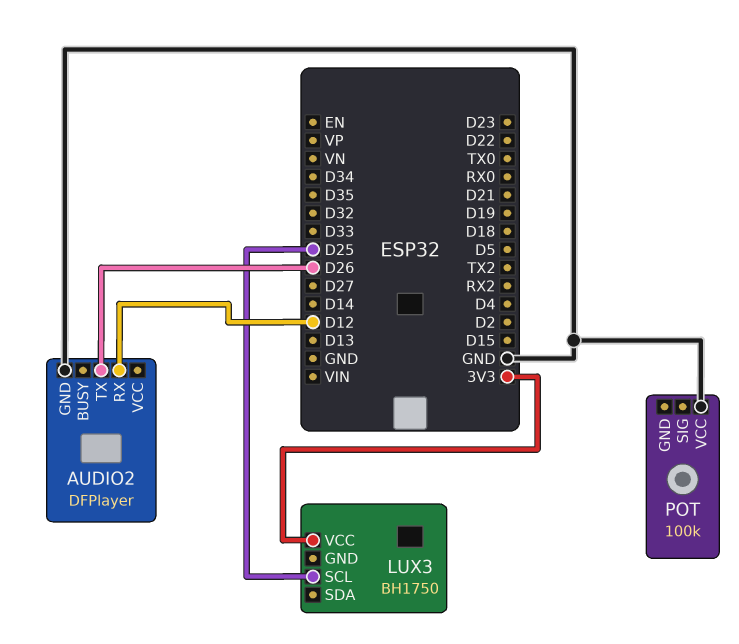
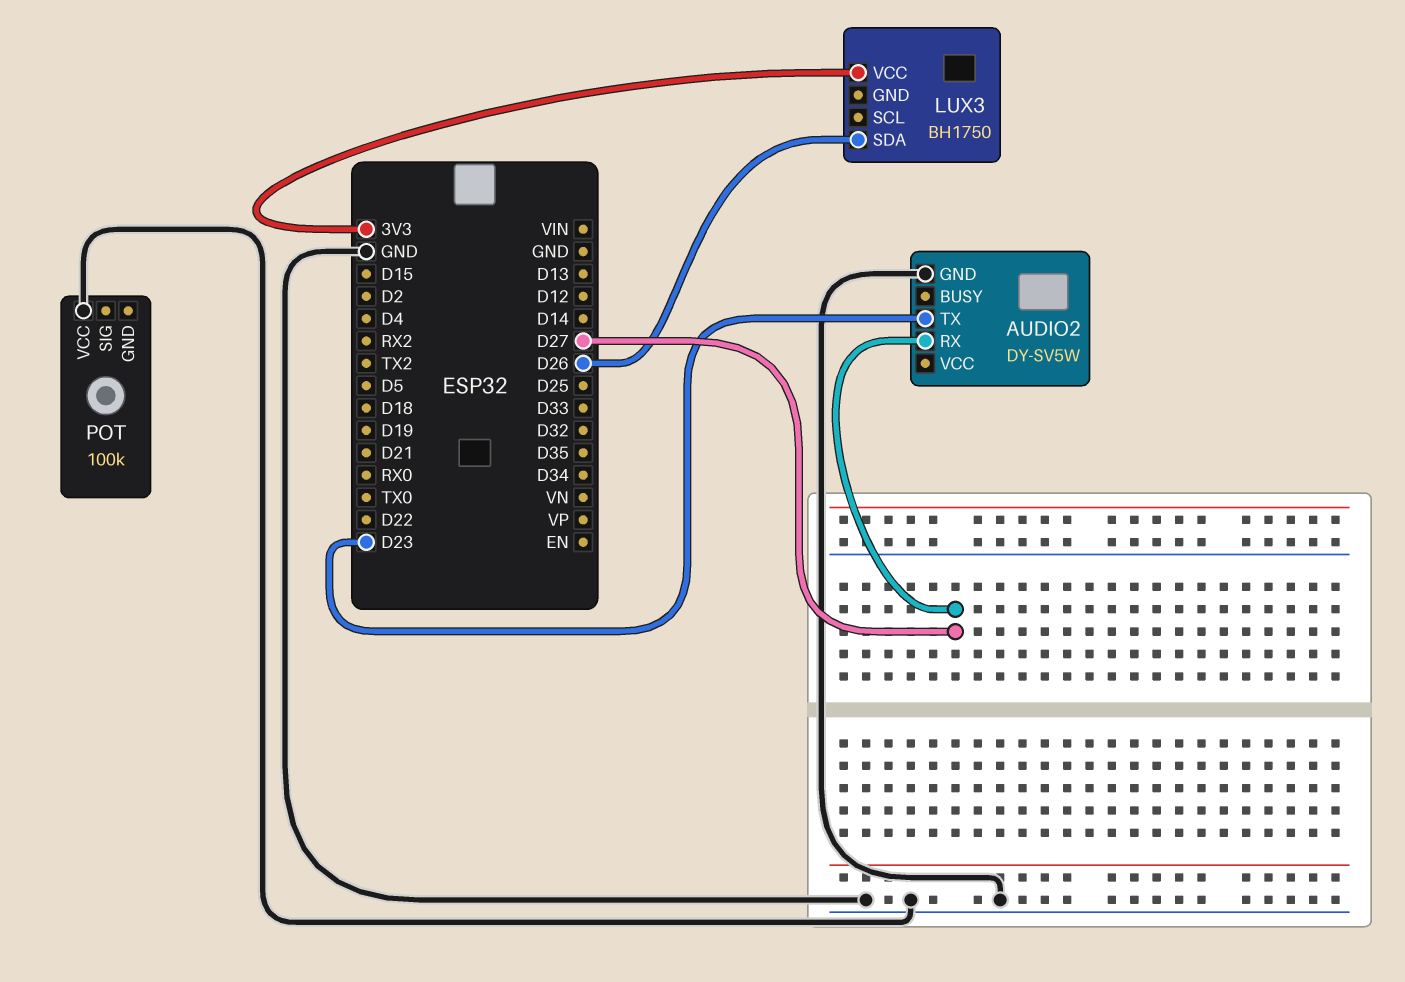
AUDIO2: DFPlayer -> DY-SV5W
AUDIO2 pin RX: D12 -> D27
AUDIO2 pin TX: D26 -> D23
LUX3 pin SCL: D25 -> none
LUX3 pin SDA: none -> D26

